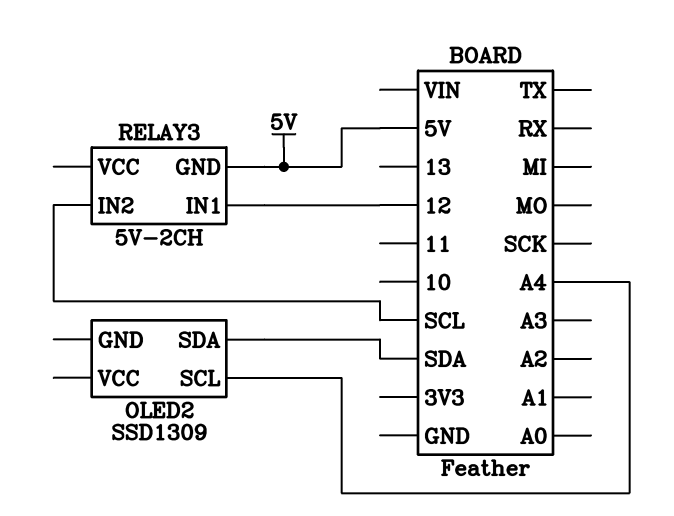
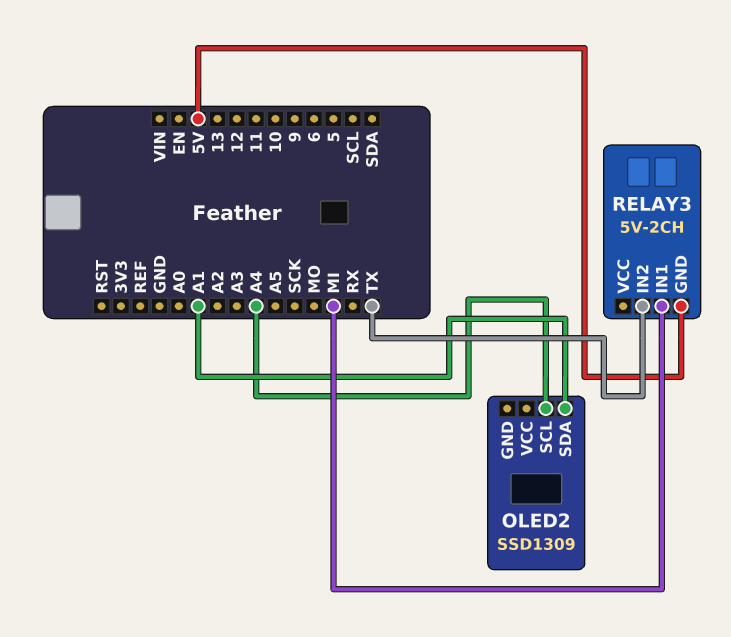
OLED2 pin SDA: SDA -> A1
RELAY3 pin IN1: 12 -> MI
RELAY3 pin IN2: SCL -> TX

